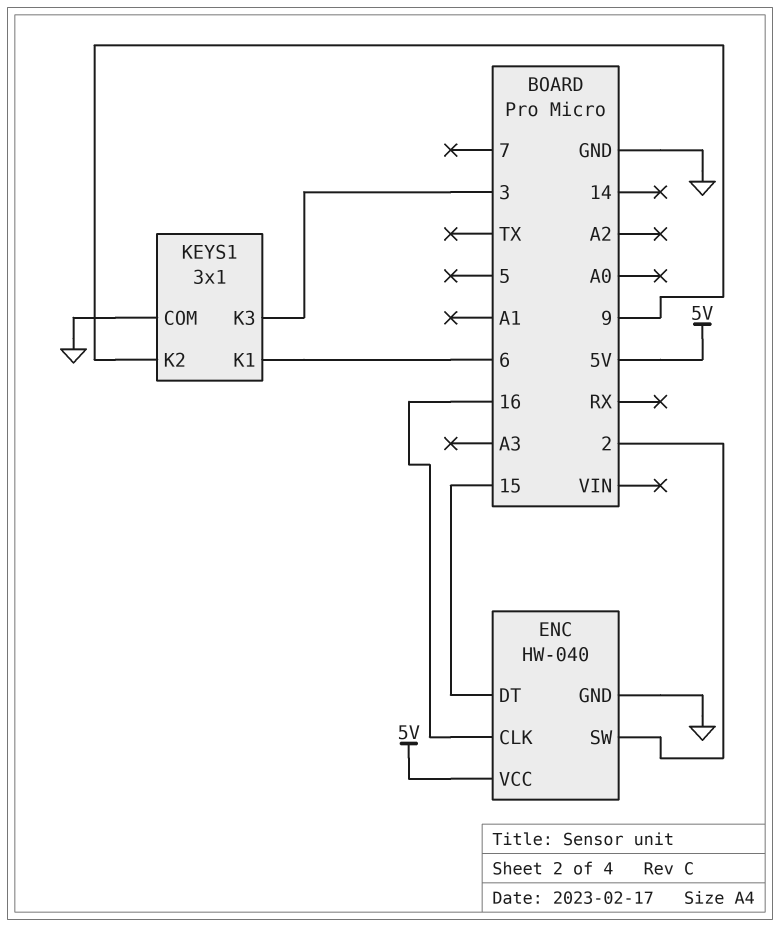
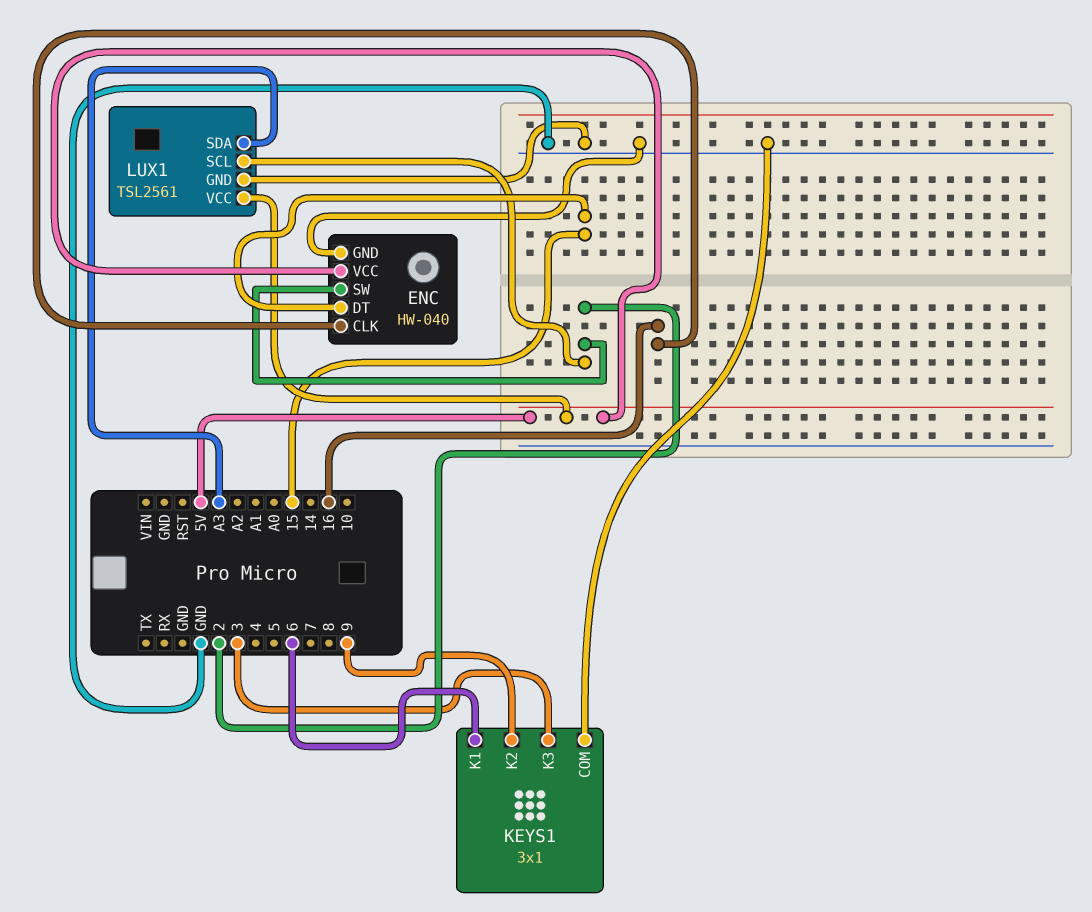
LUX1: none -> TSL2561
LUX1 pin GND: none -> GND
LUX1 pin SCL: none -> 2
LUX1 pin SDA: none -> A3
LUX1 pin VCC: none -> 5V

